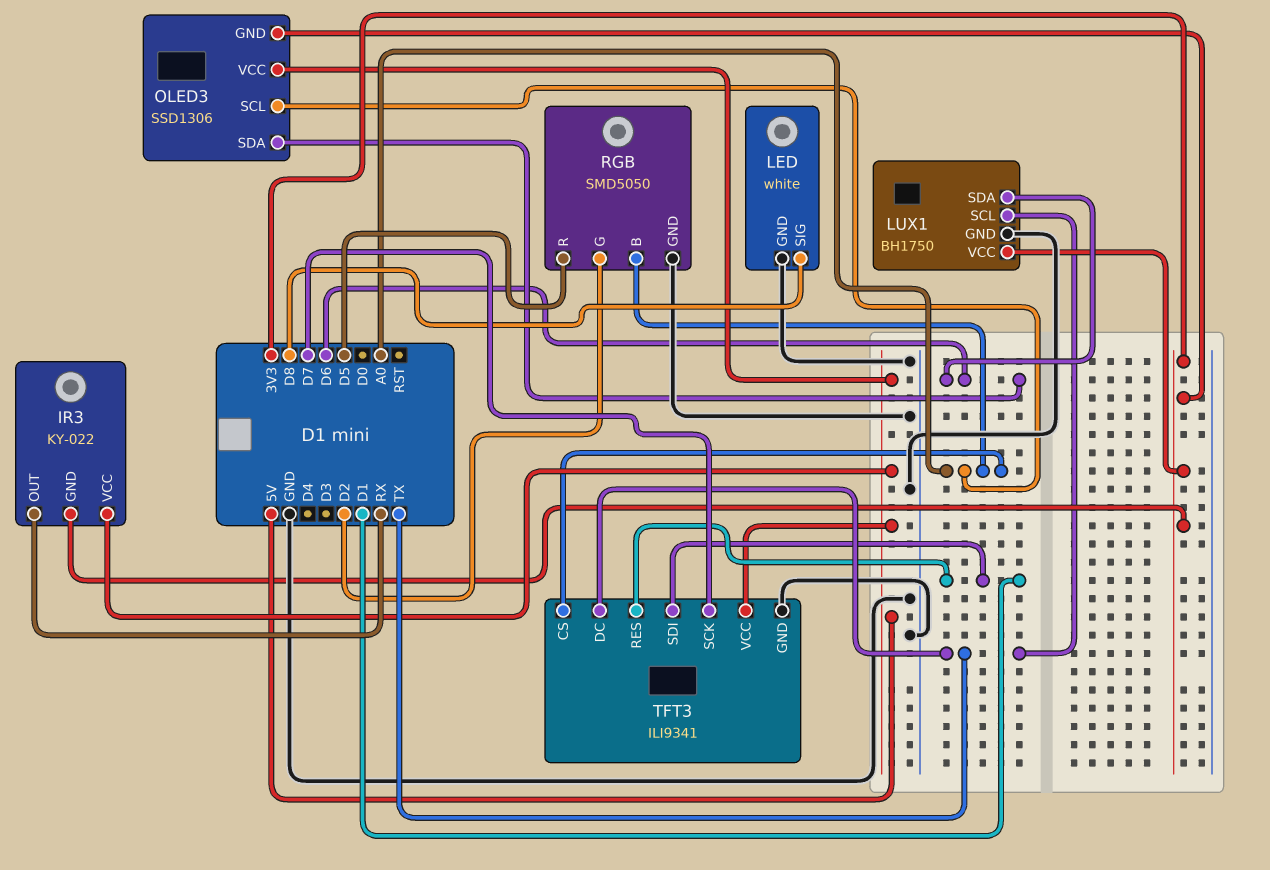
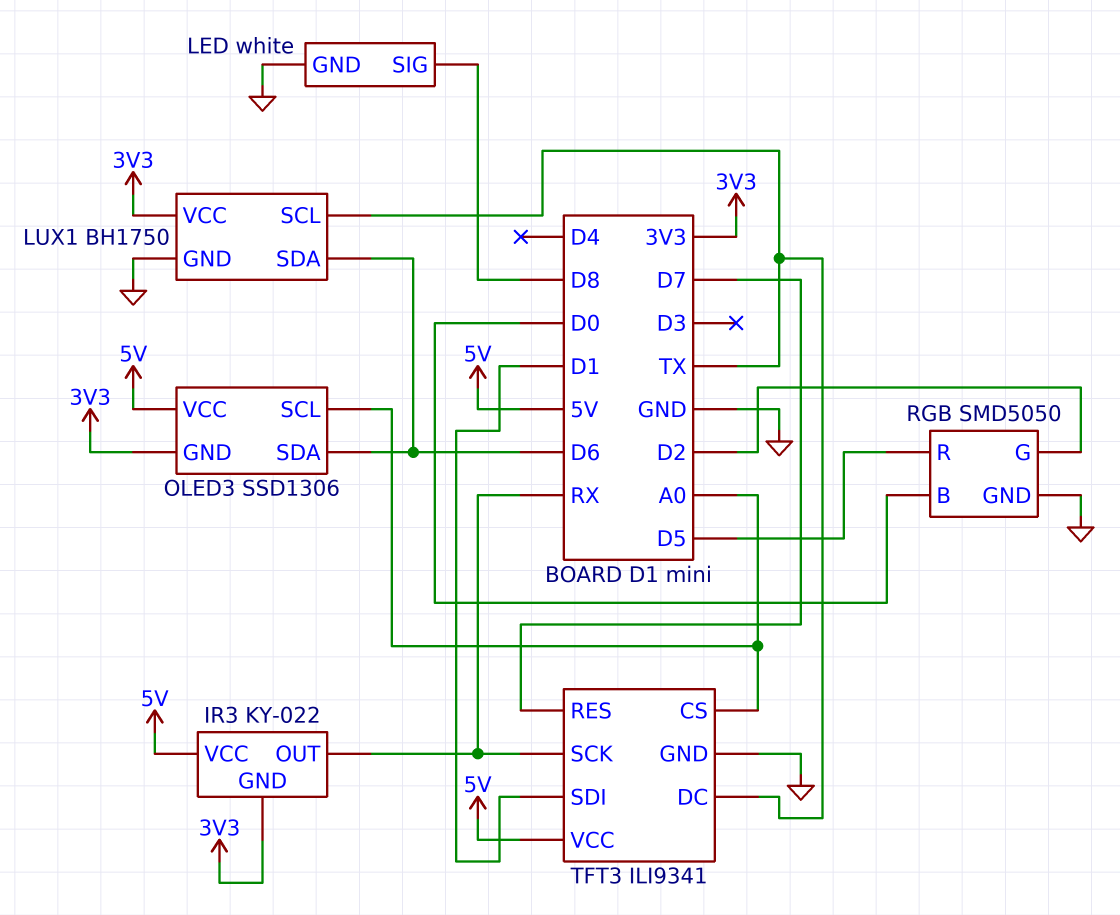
RGB pin B: A0 -> D0
TFT3 pin RES: D1 -> D7
TFT3 pin SCK: D7 -> RX

